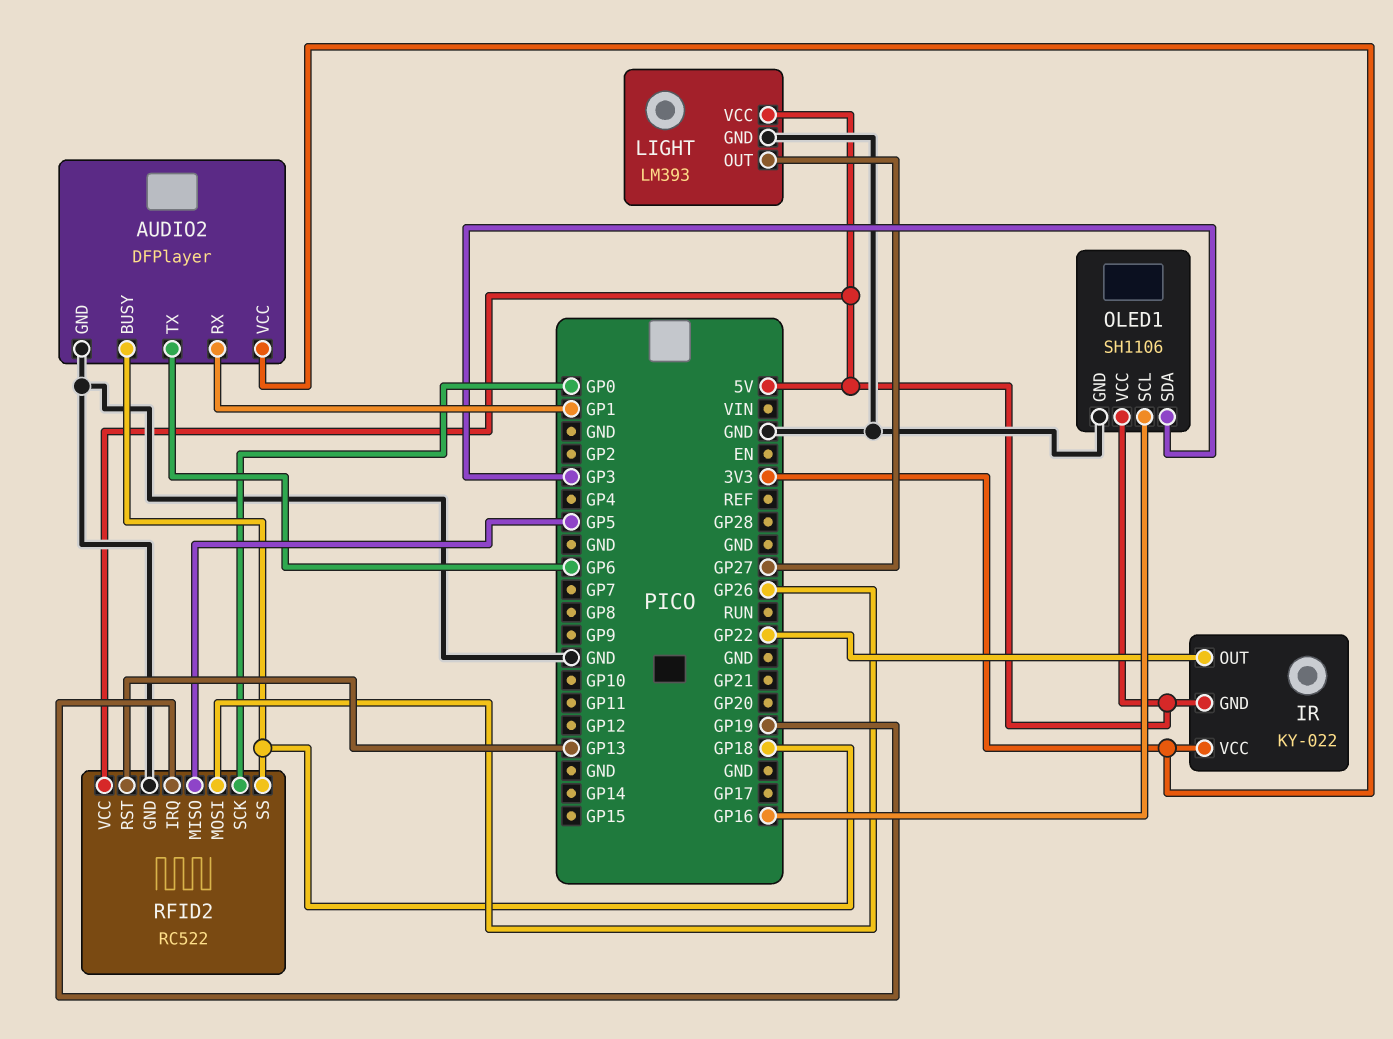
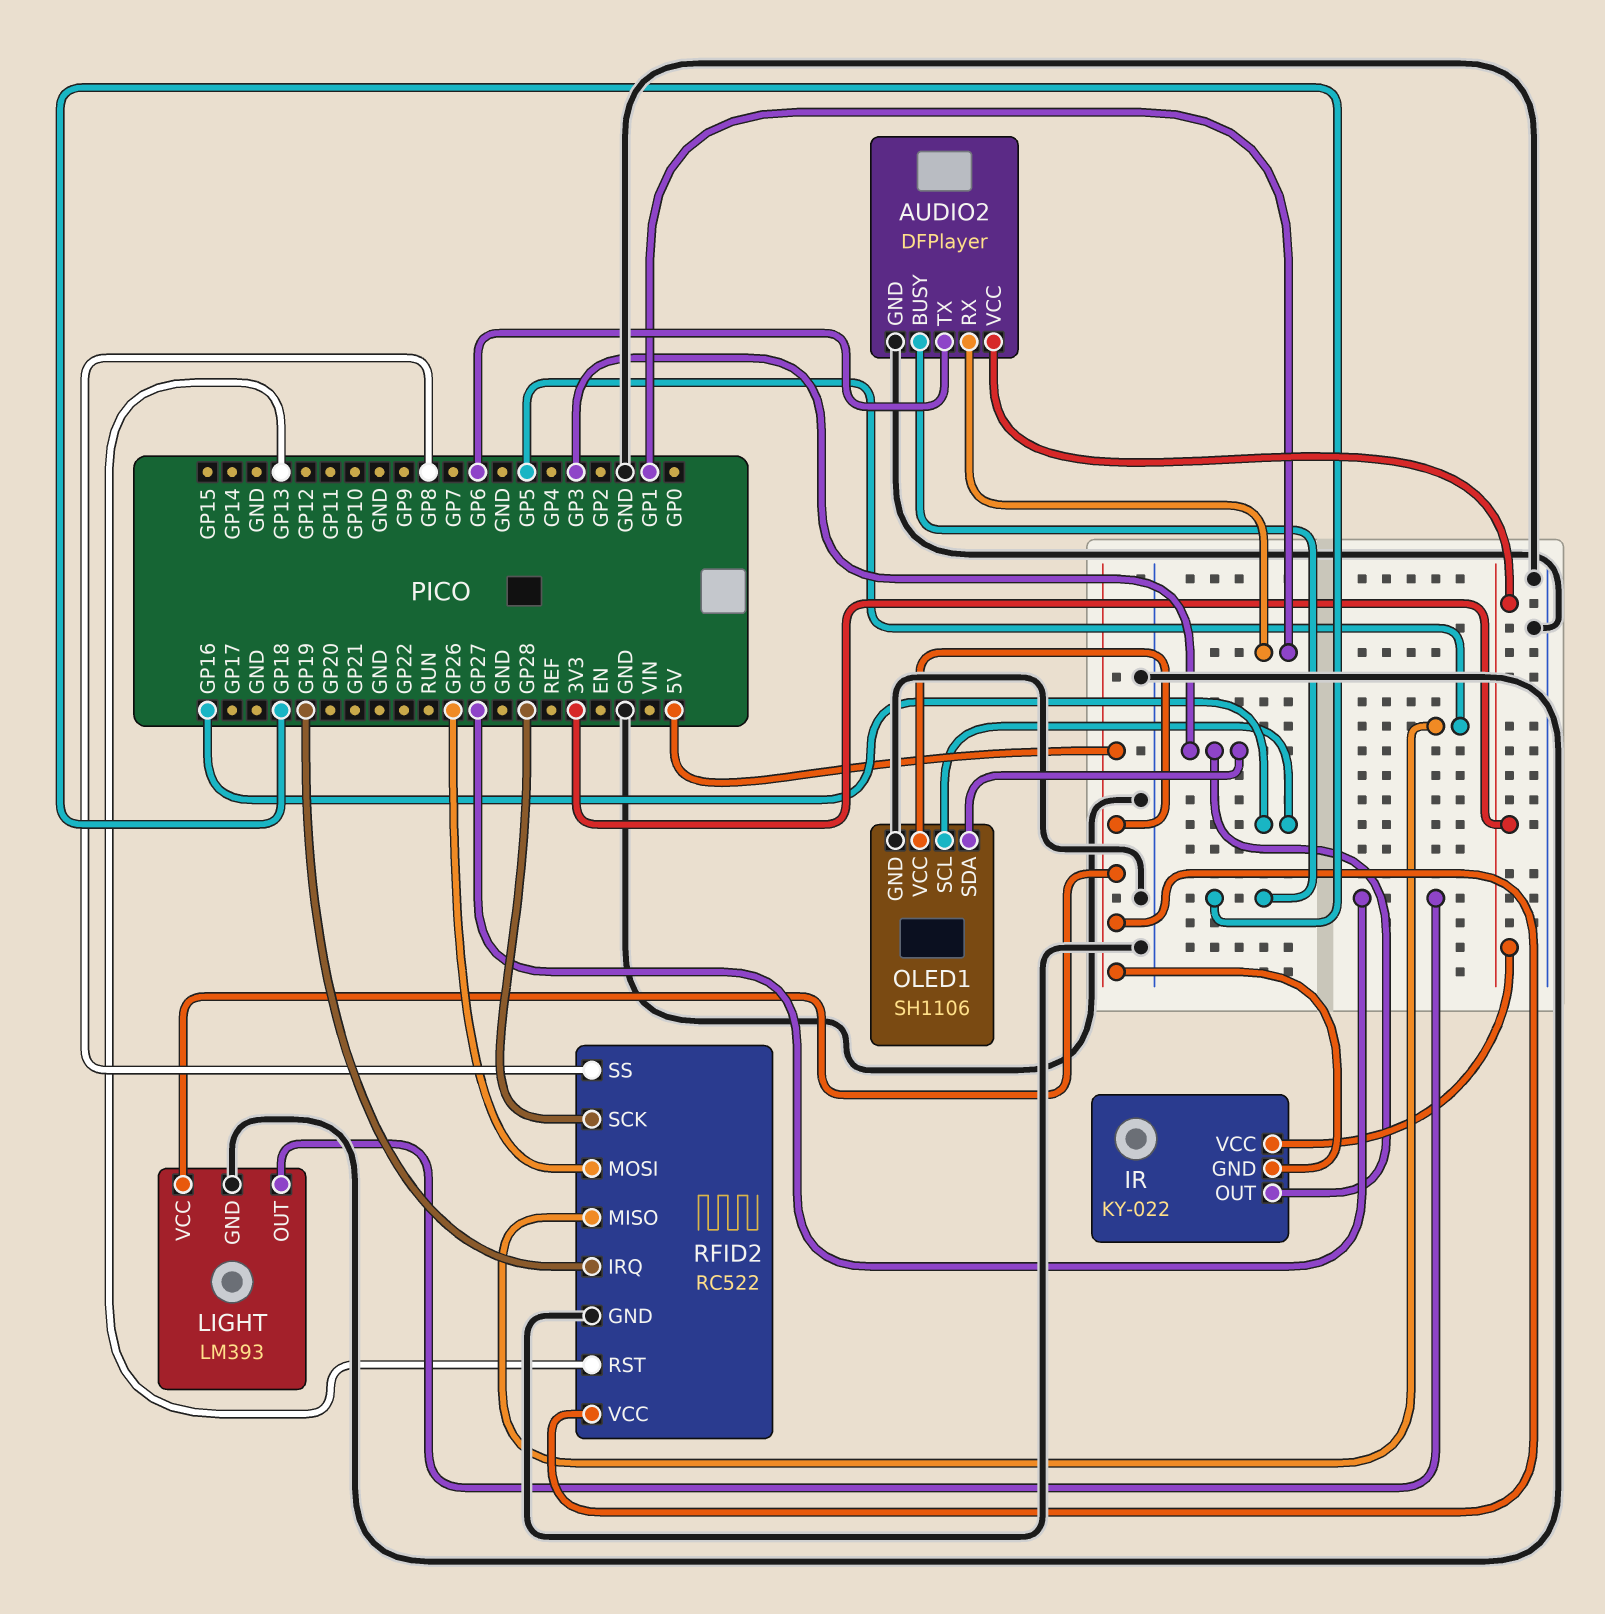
IR pin OUT: GP22 -> GP3
RFID2 pin SCK: GP0 -> GP28
RFID2 pin SS: GP18 -> GP8

